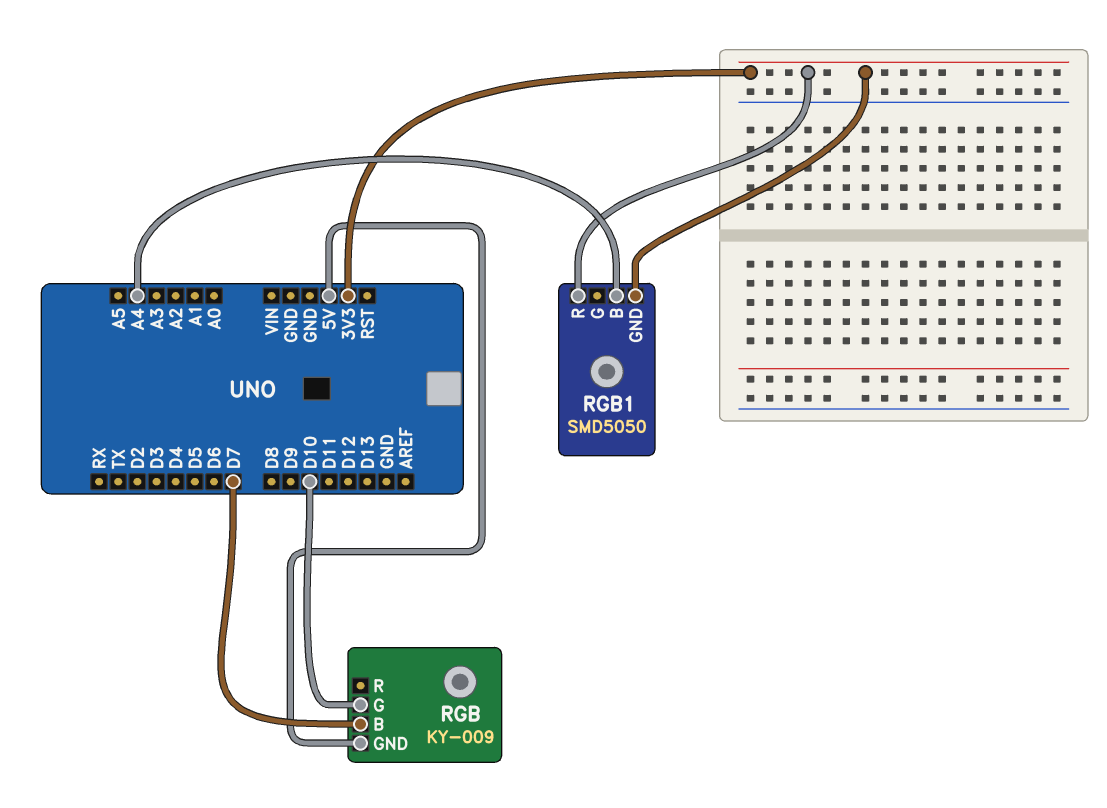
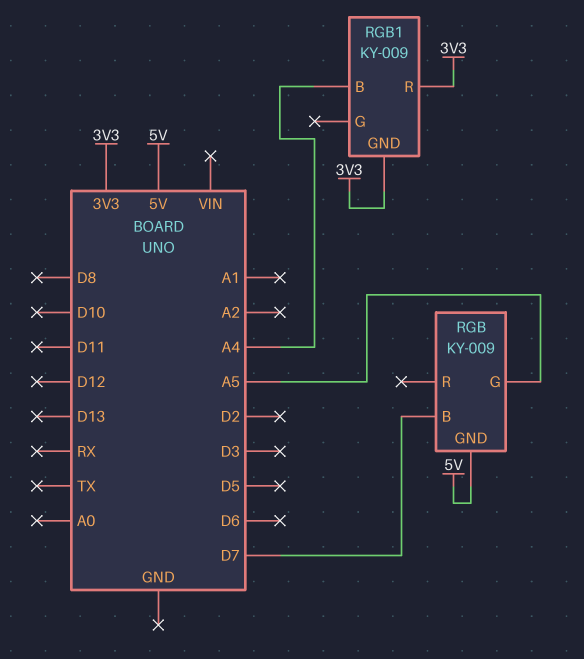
RGB pin G: D10 -> A5
RGB1: SMD5050 -> KY-009

